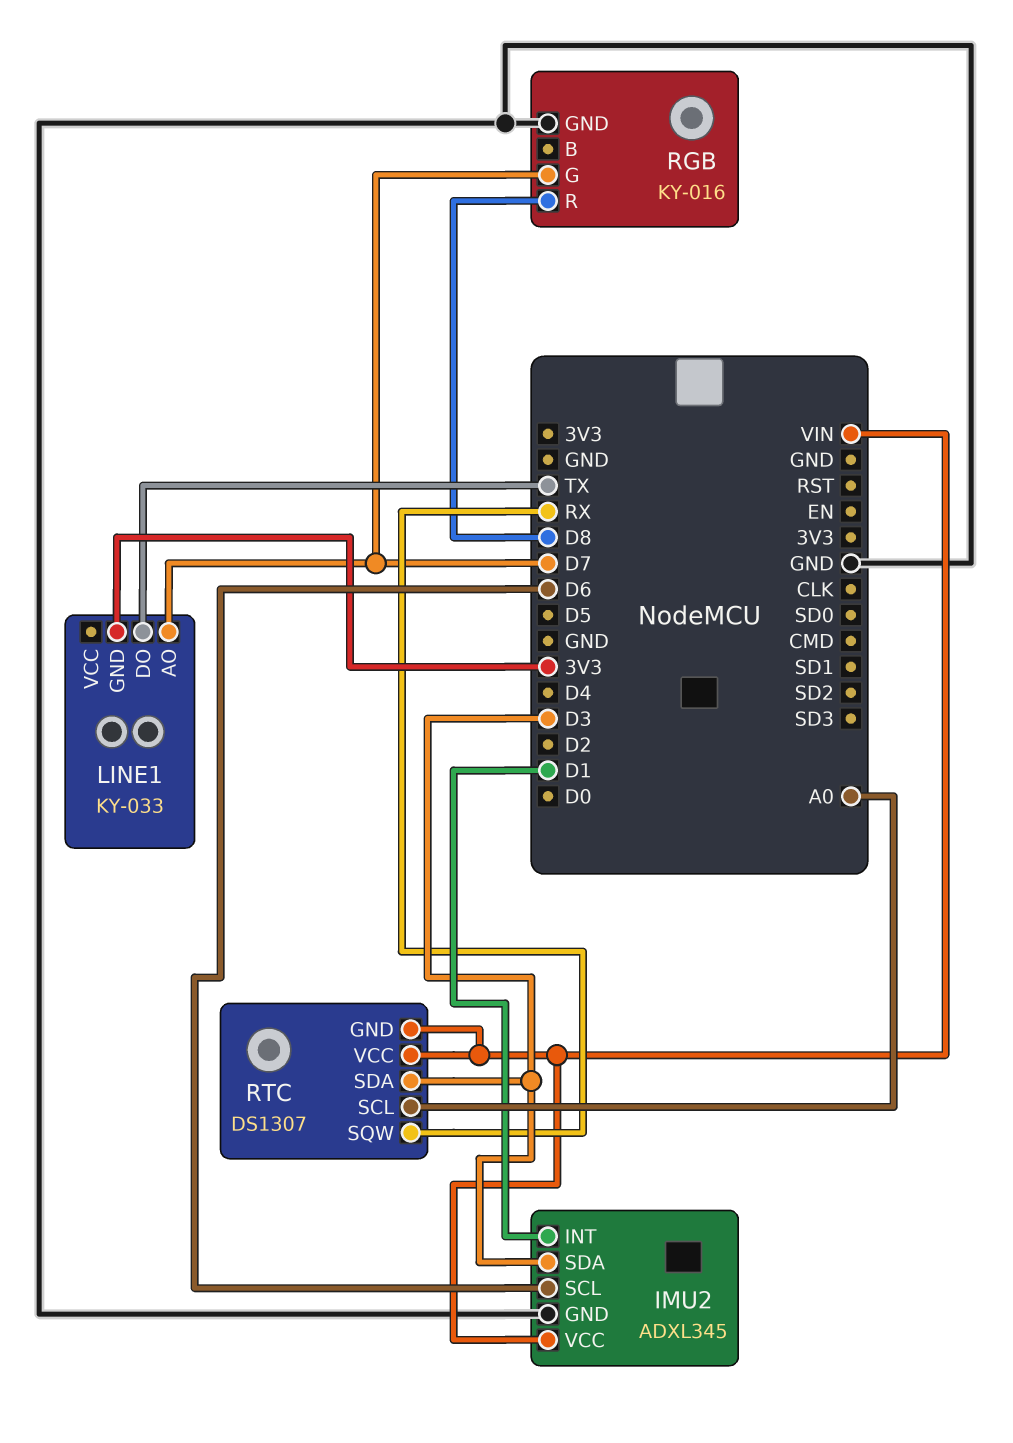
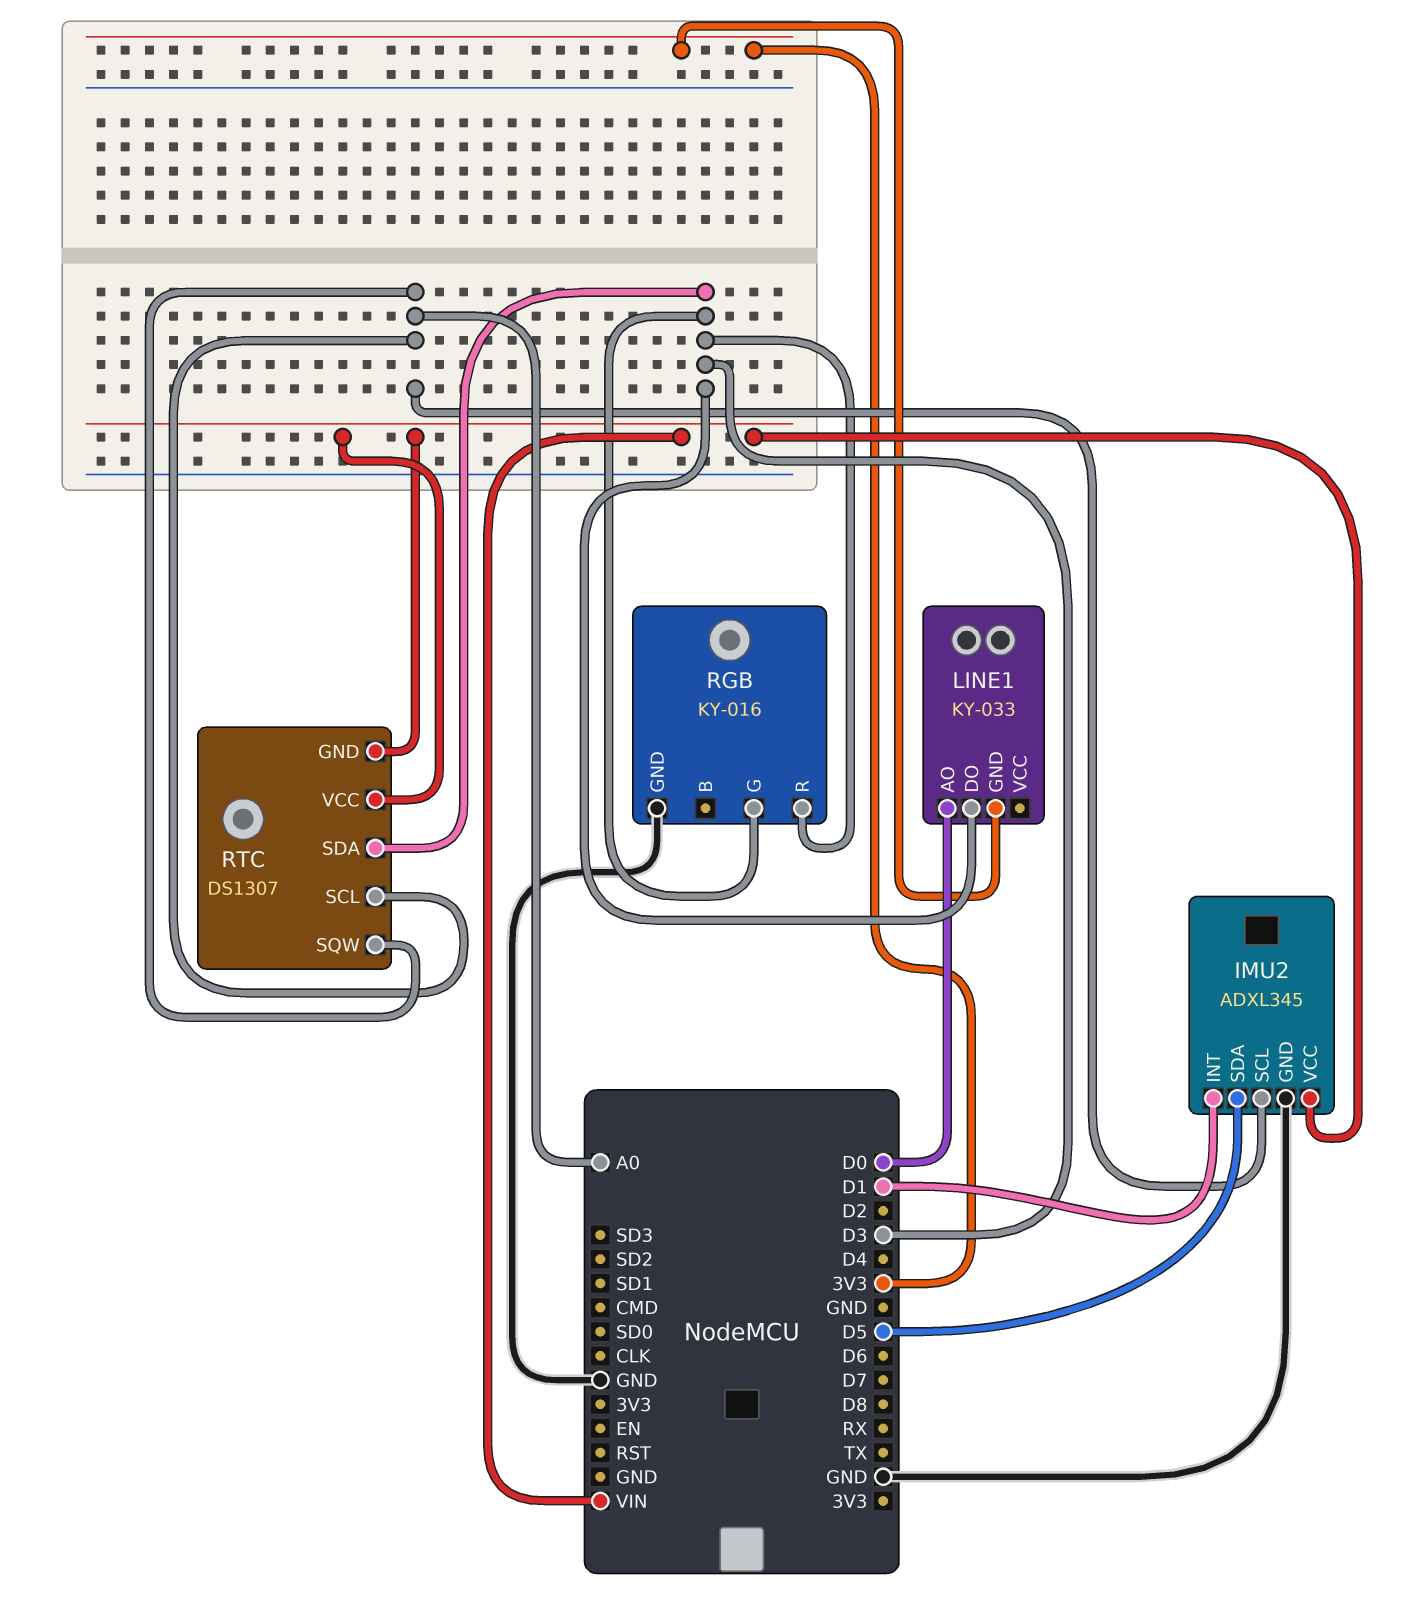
IMU2 pin SCL: D6 -> A0
IMU2 pin SDA: D3 -> D5
LINE1 pin AO: D7 -> D0
LINE1 pin DO: TX -> D3
RGB pin G: D7 -> D3
RGB pin R: D8 -> D3
RTC pin SQW: RX -> A0

